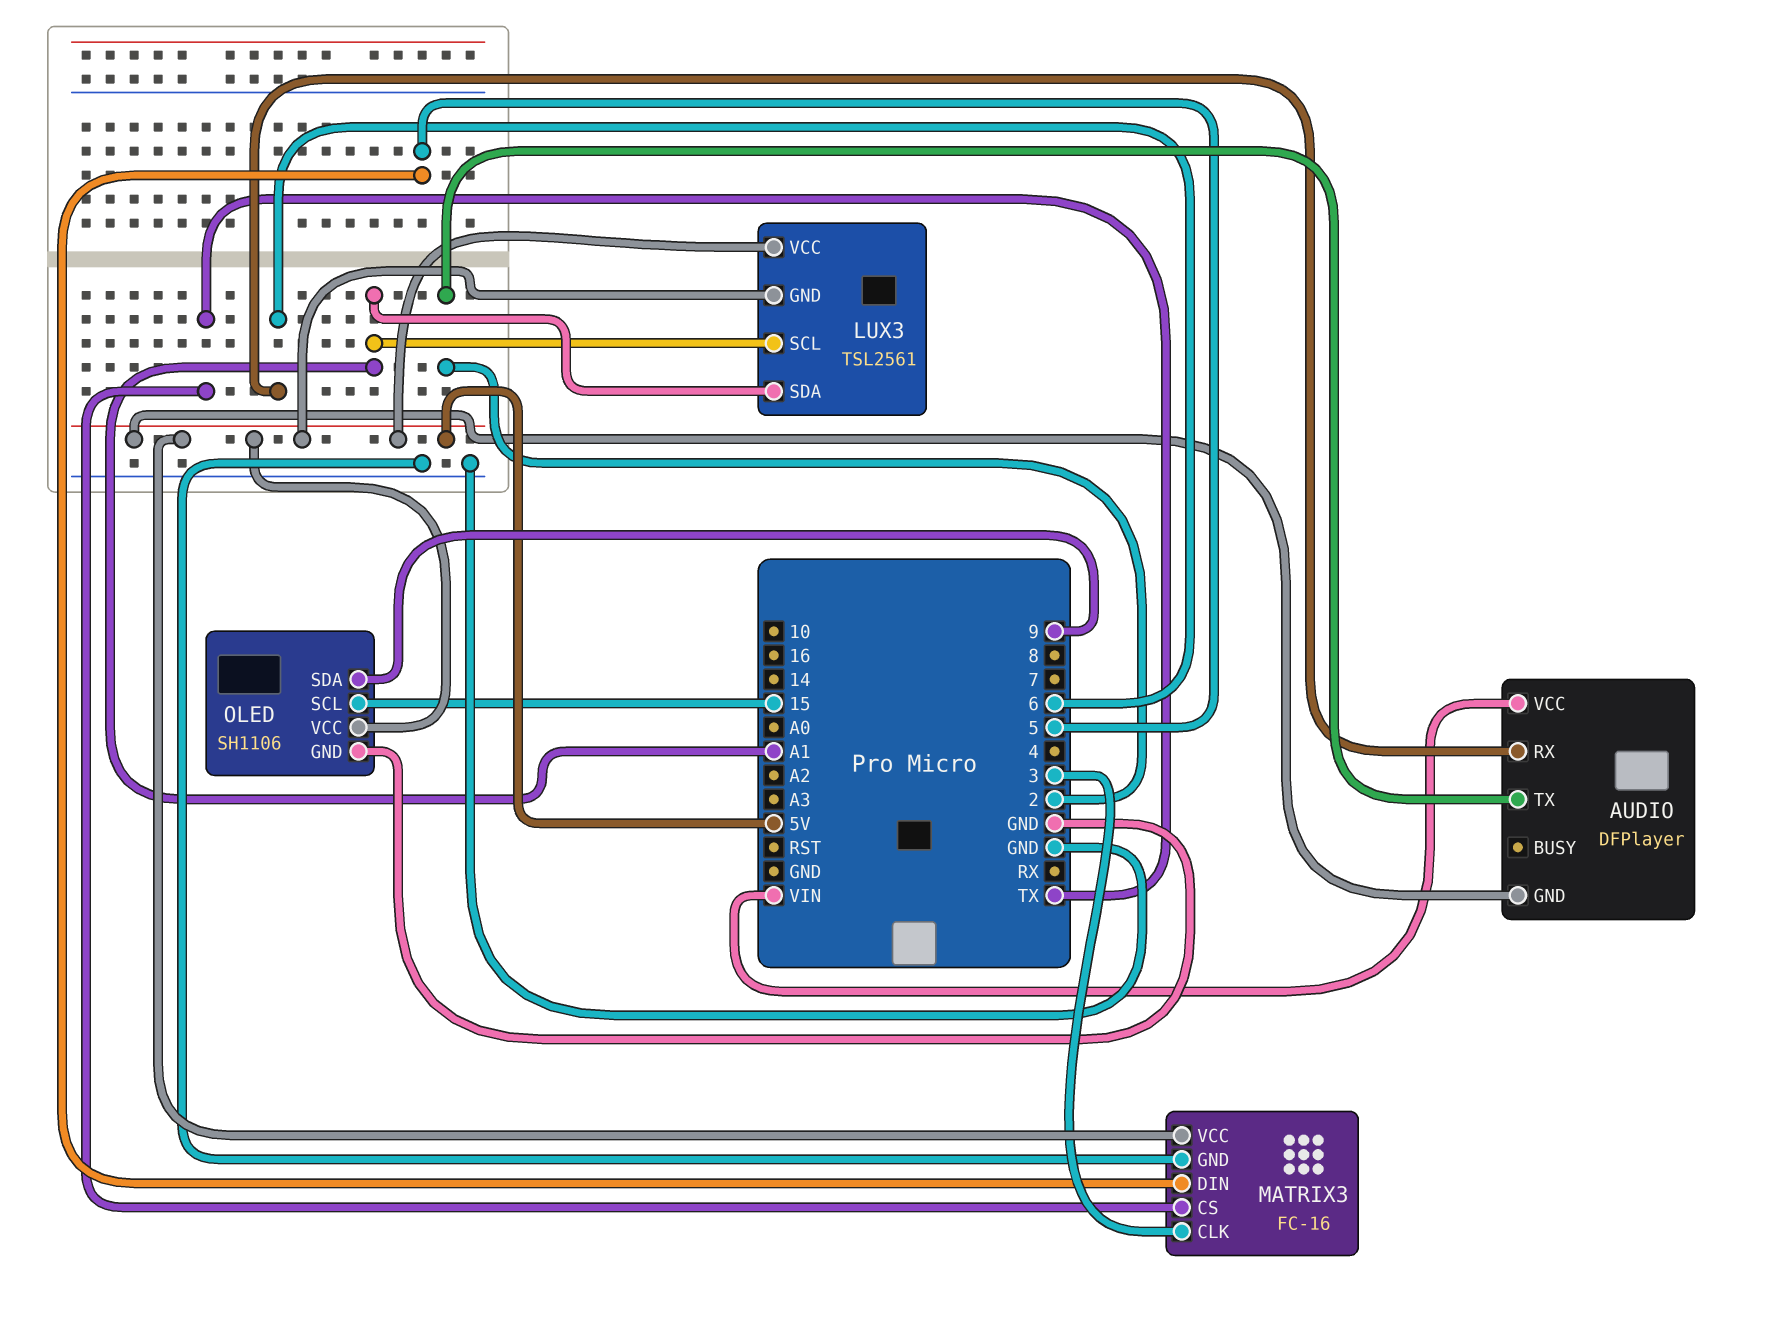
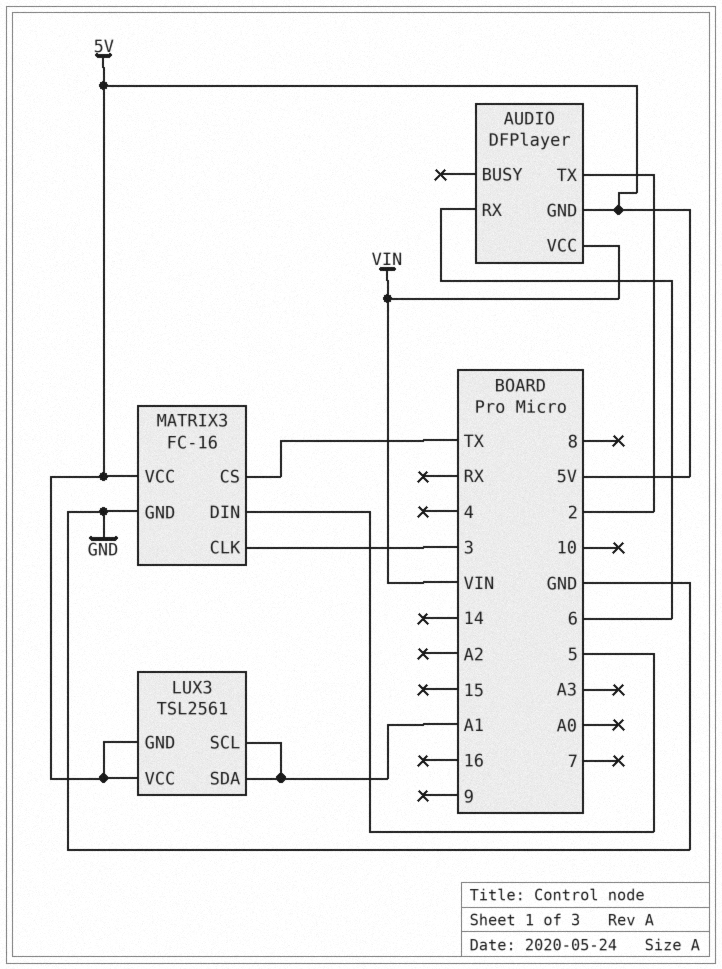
OLED: SH1106 -> none
OLED pin GND: GND -> none
OLED pin SCL: 15 -> none
OLED pin SDA: 9 -> none
OLED pin VCC: 5V -> none

